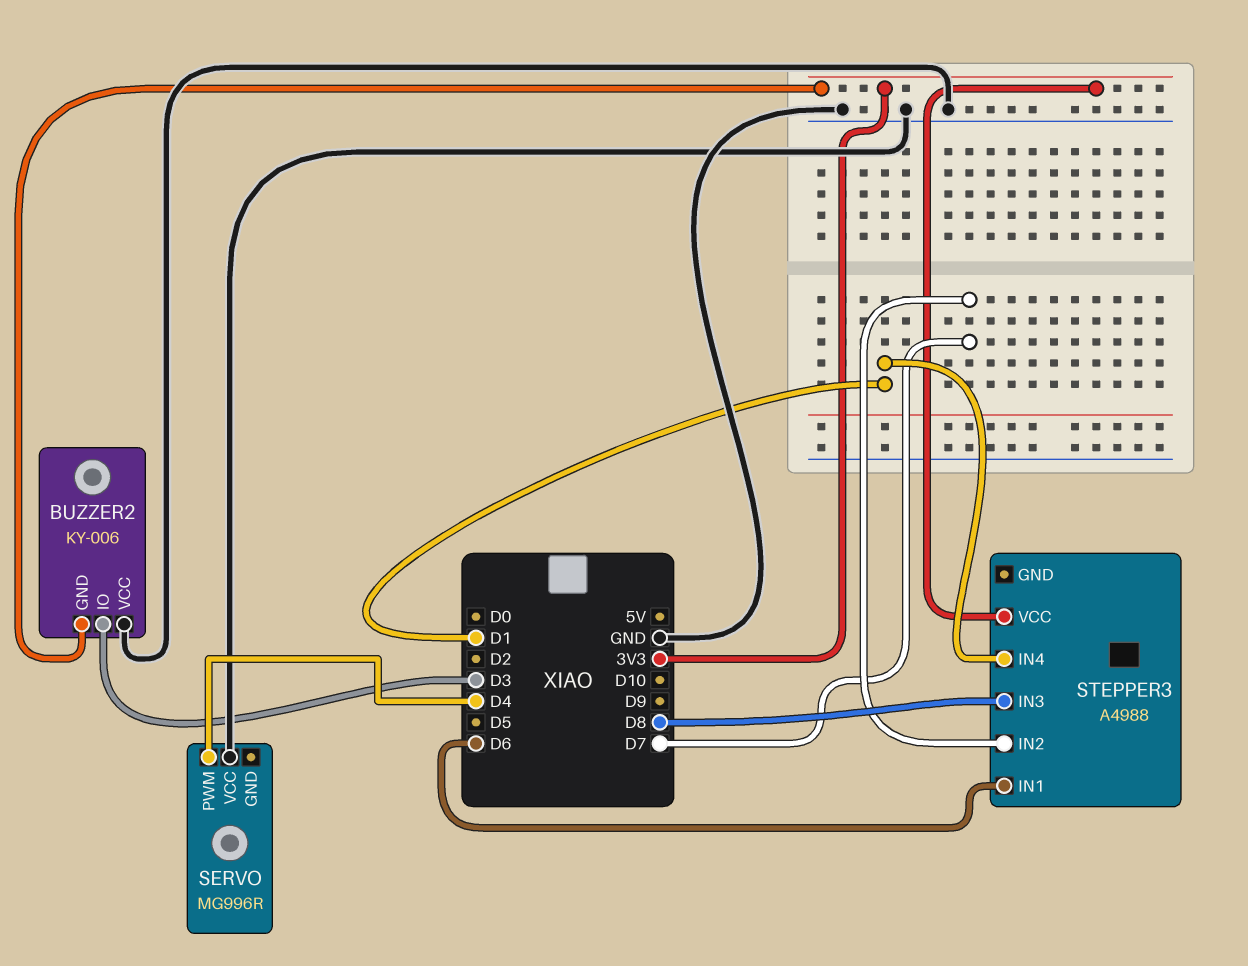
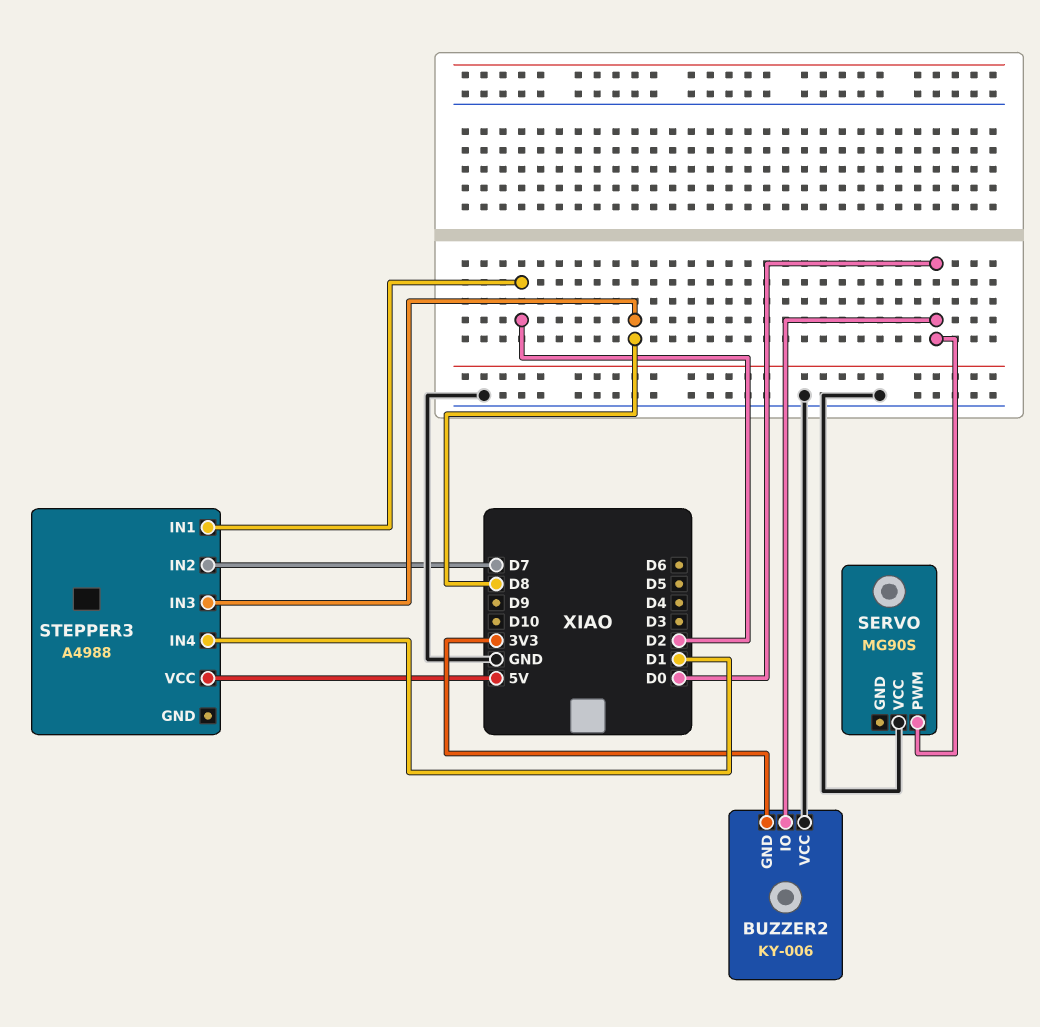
BUZZER2 pin IO: D3 -> D0
SERVO: MG996R -> MG90S
SERVO pin PWM: D4 -> D0
STEPPER3 pin IN1: D6 -> D2
STEPPER3 pin VCC: 3V3 -> 5V

